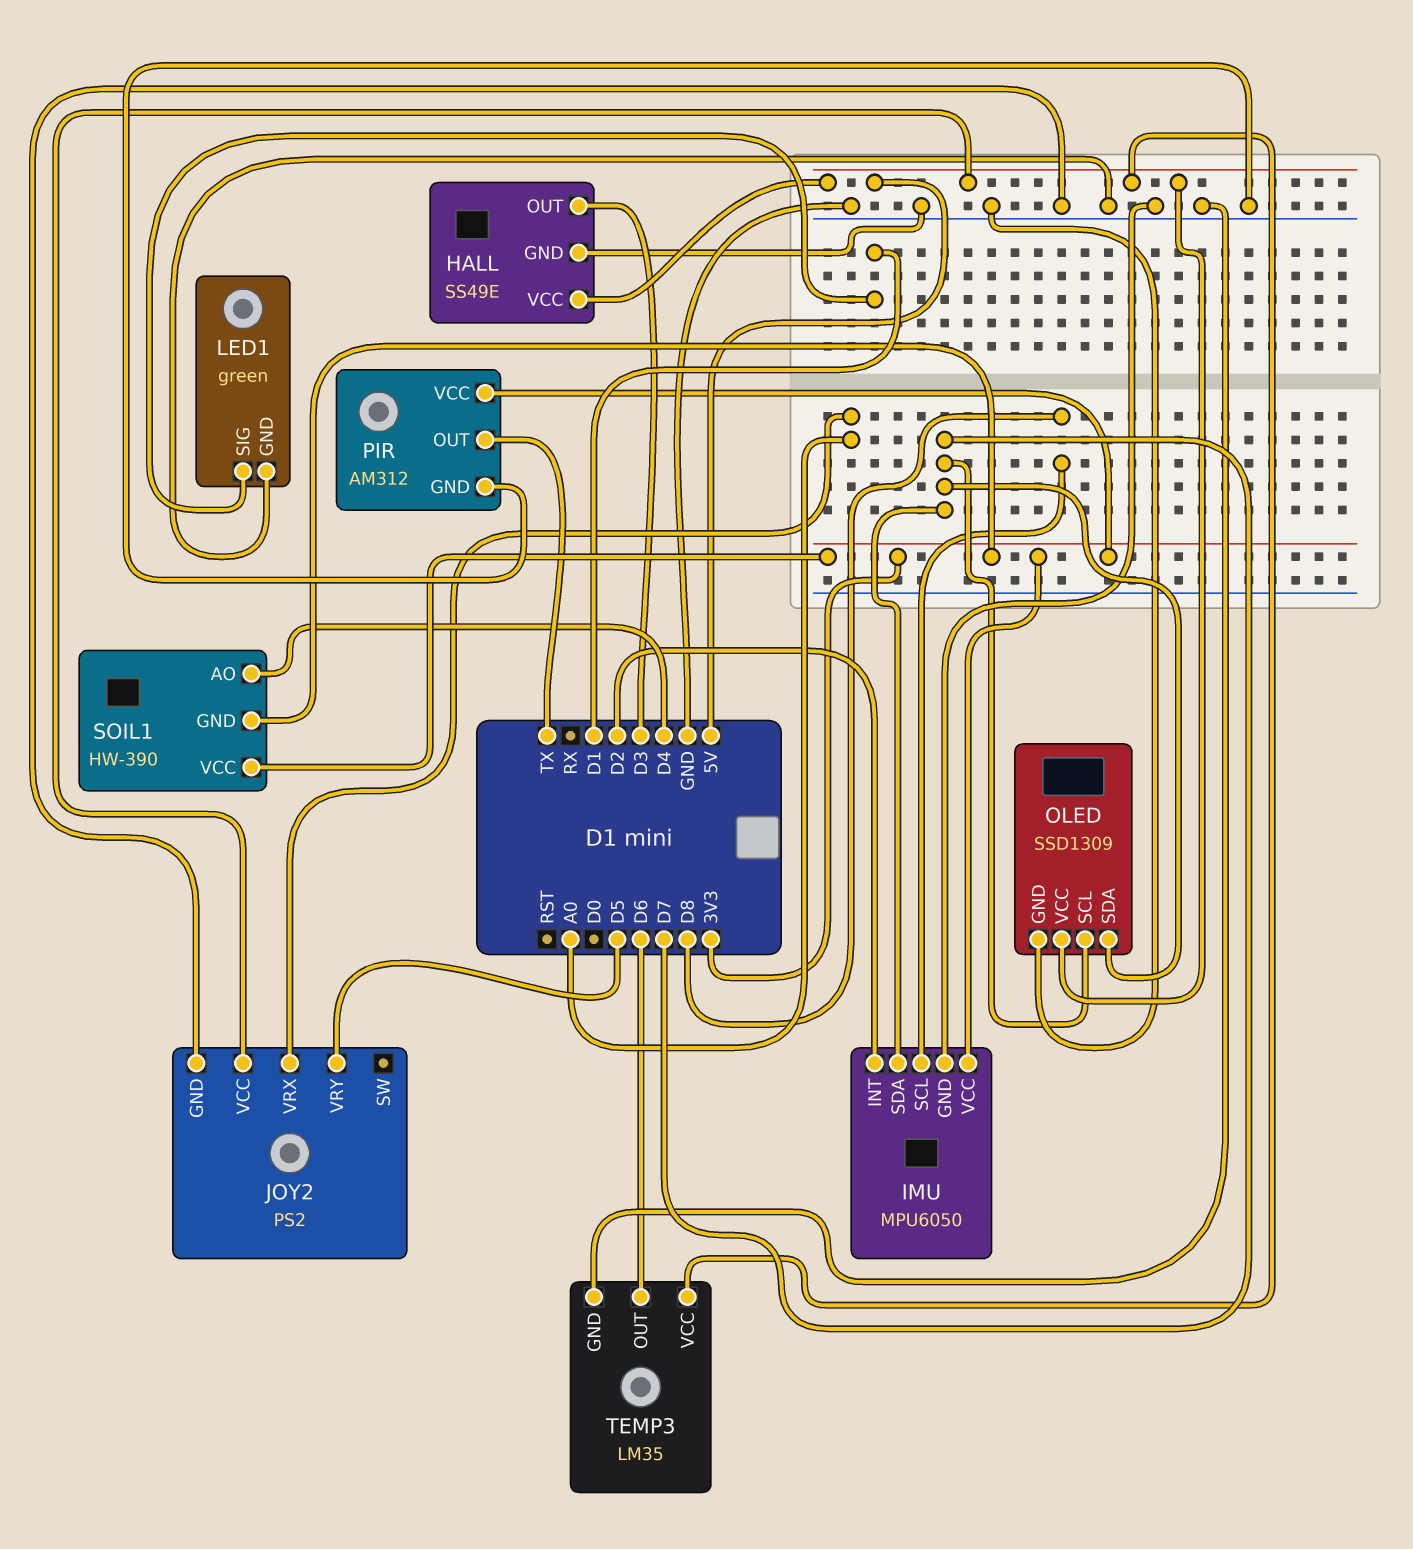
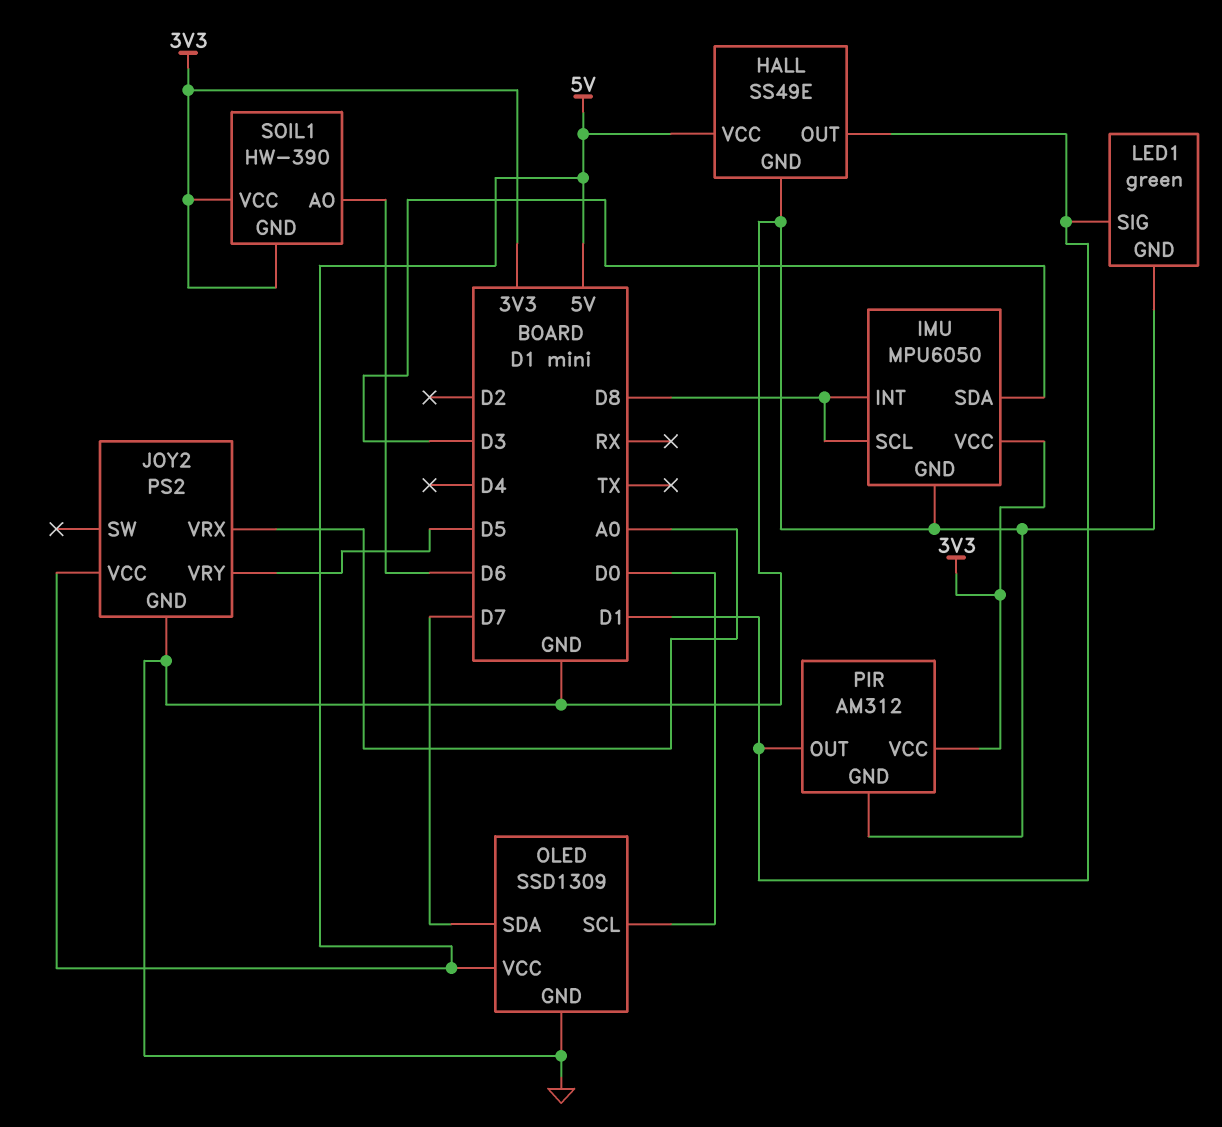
HALL pin OUT: D3 -> D1
IMU pin INT: D2 -> D8
IMU pin SDA: D7 -> D3
OLED pin SCL: D7 -> D0
PIR pin OUT: TX -> D1
SOIL1 pin AO: D4 -> D6
TEMP3: LM35 -> none
TEMP3 pin GND: GND -> none
TEMP3 pin OUT: D6 -> none
TEMP3 pin VCC: 5V -> none

